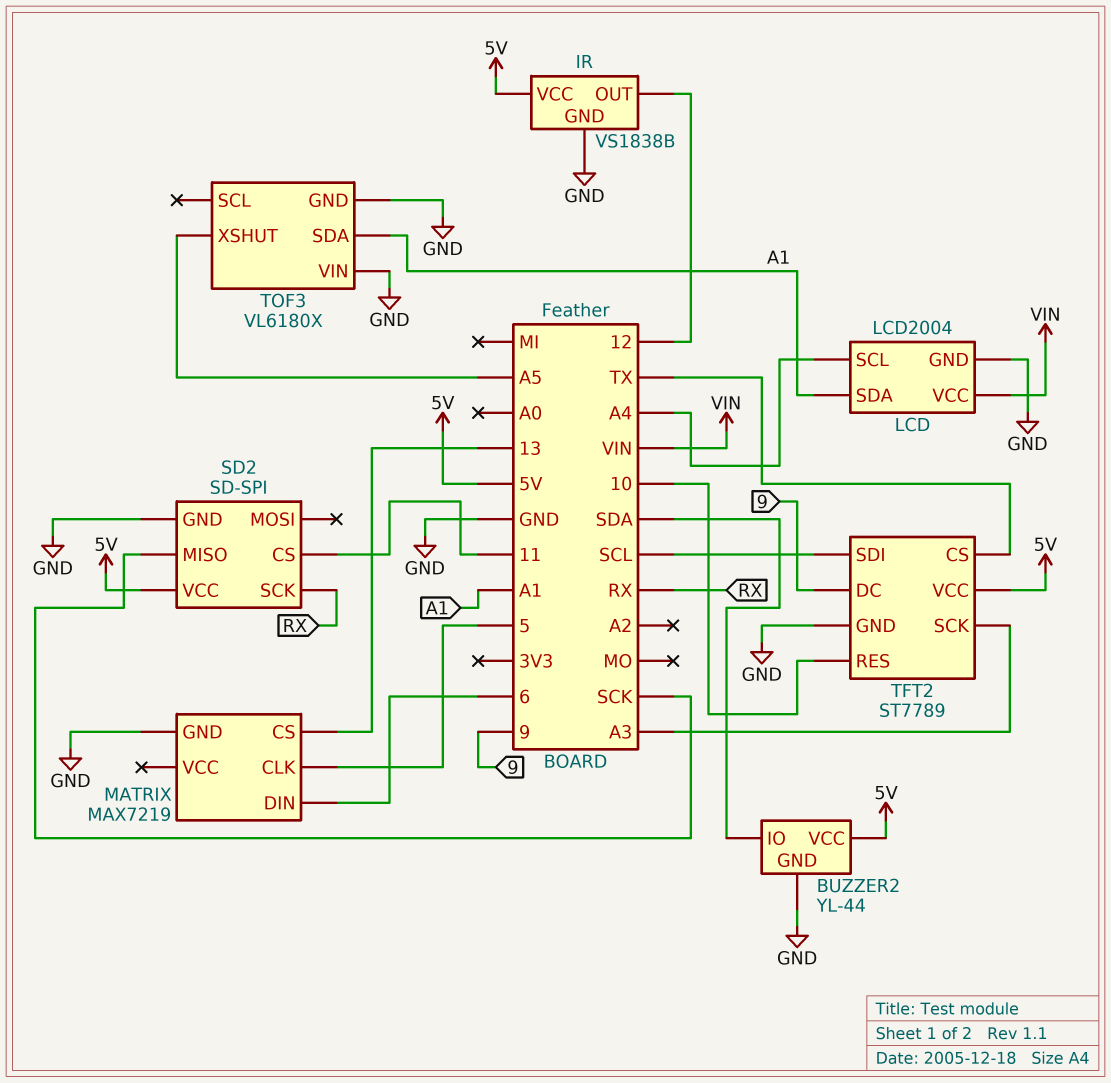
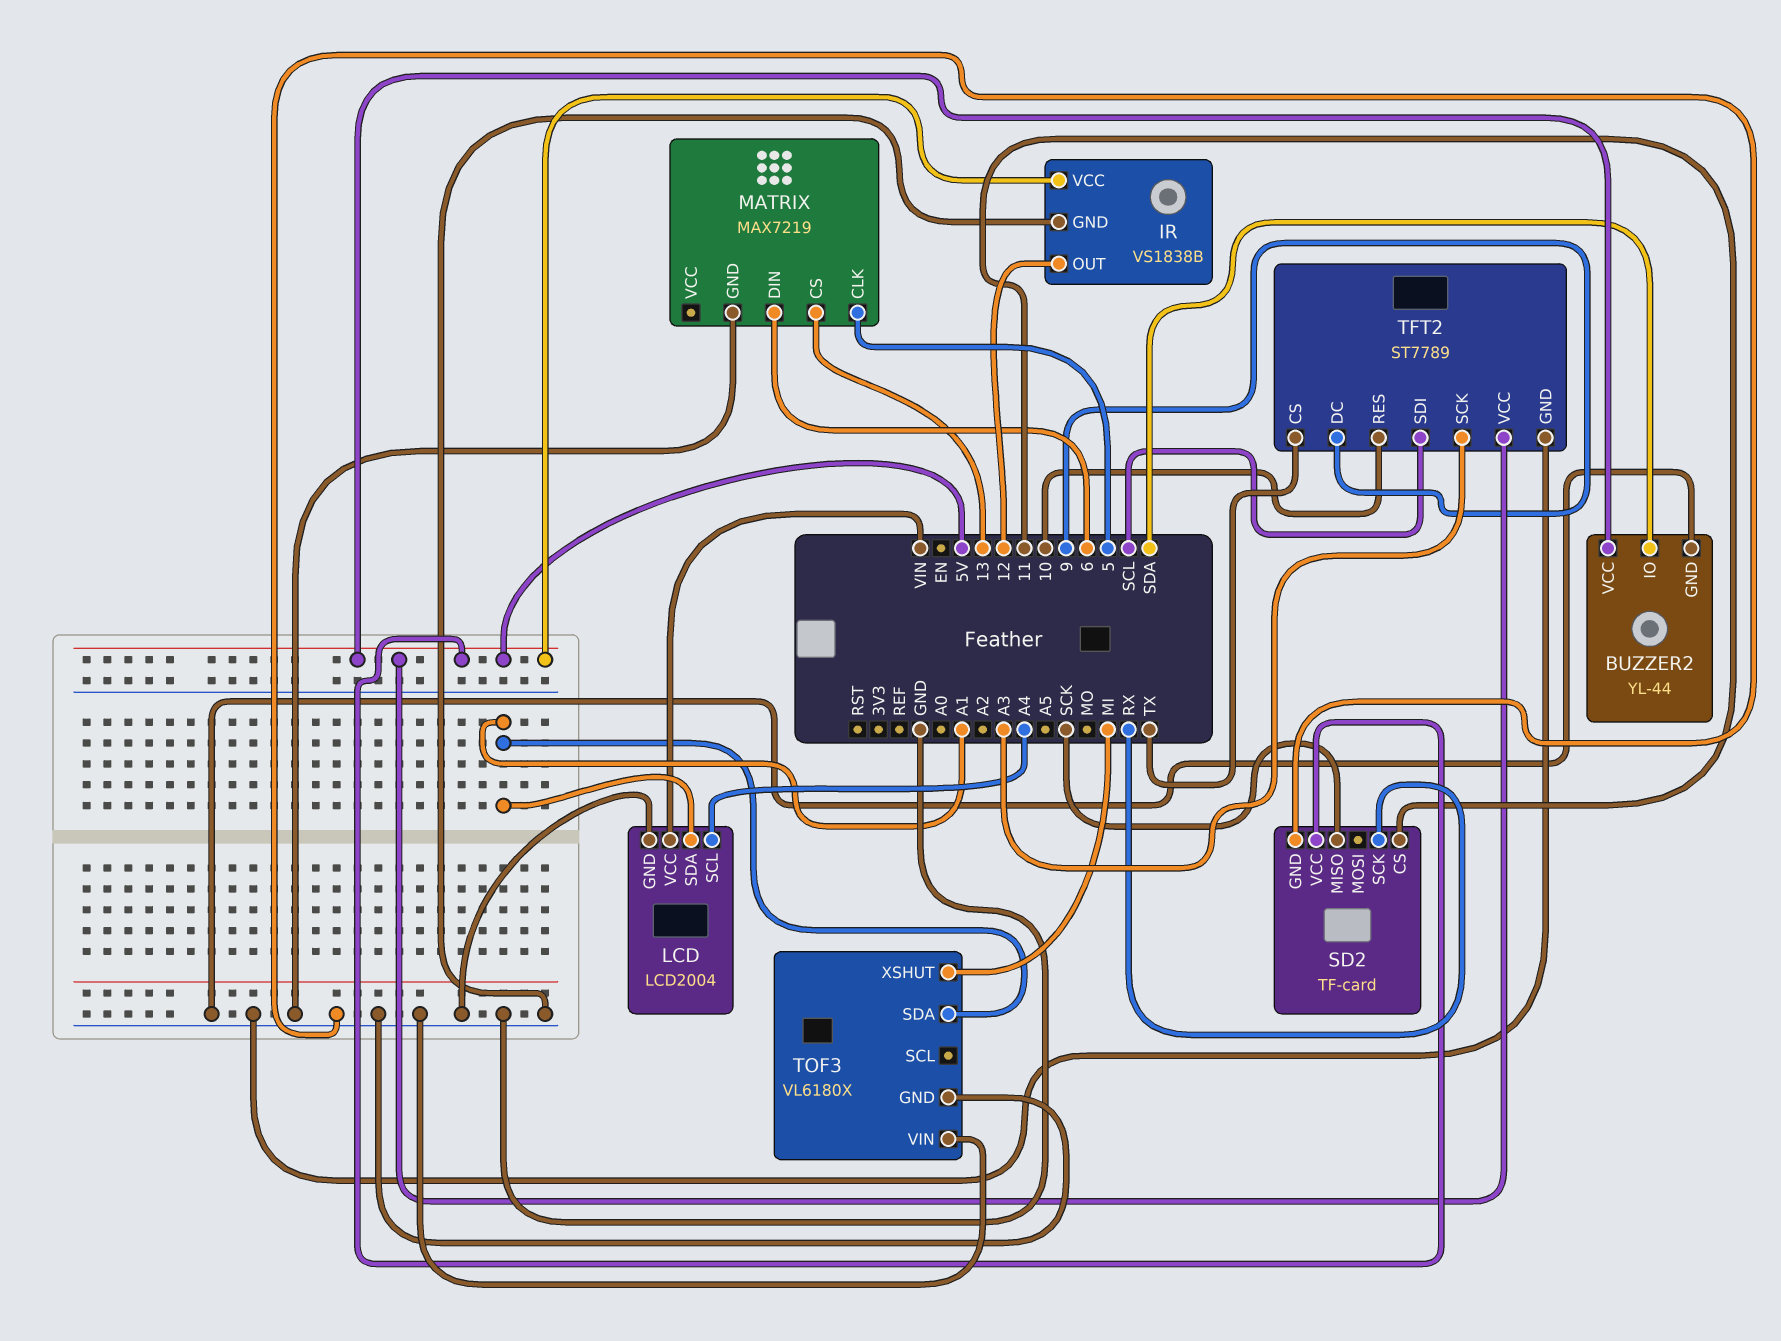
SD2: SD-SPI -> TF-card
TOF3 pin XSHUT: A5 -> MI

